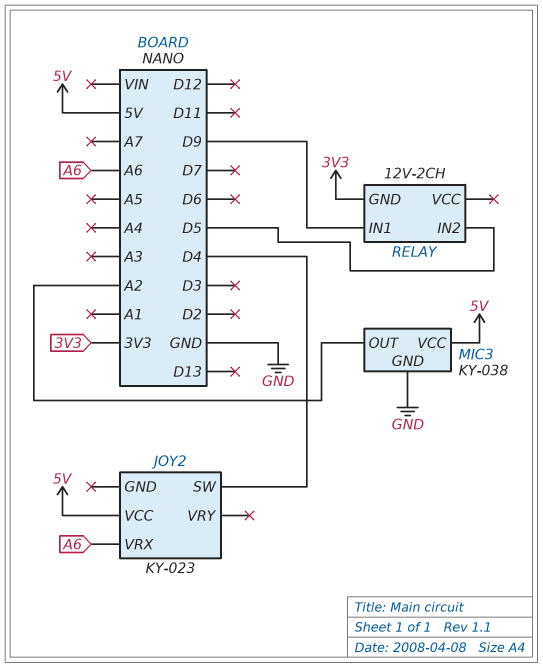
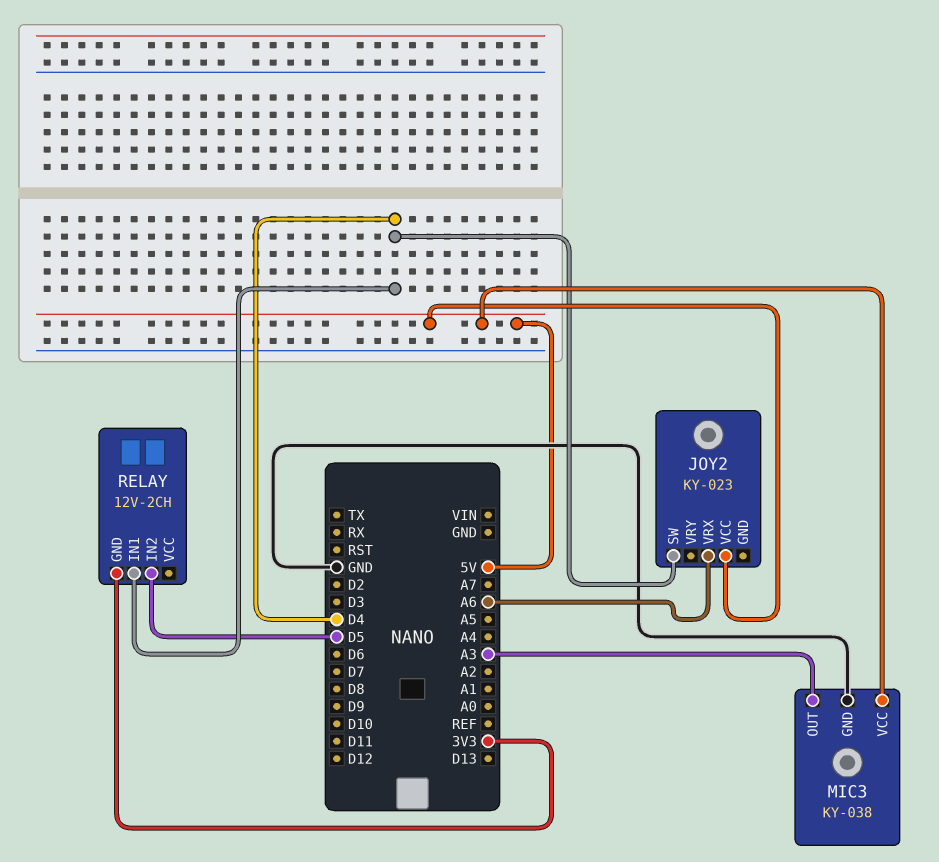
MIC3 pin OUT: A2 -> A3
RELAY pin IN1: D9 -> D4

